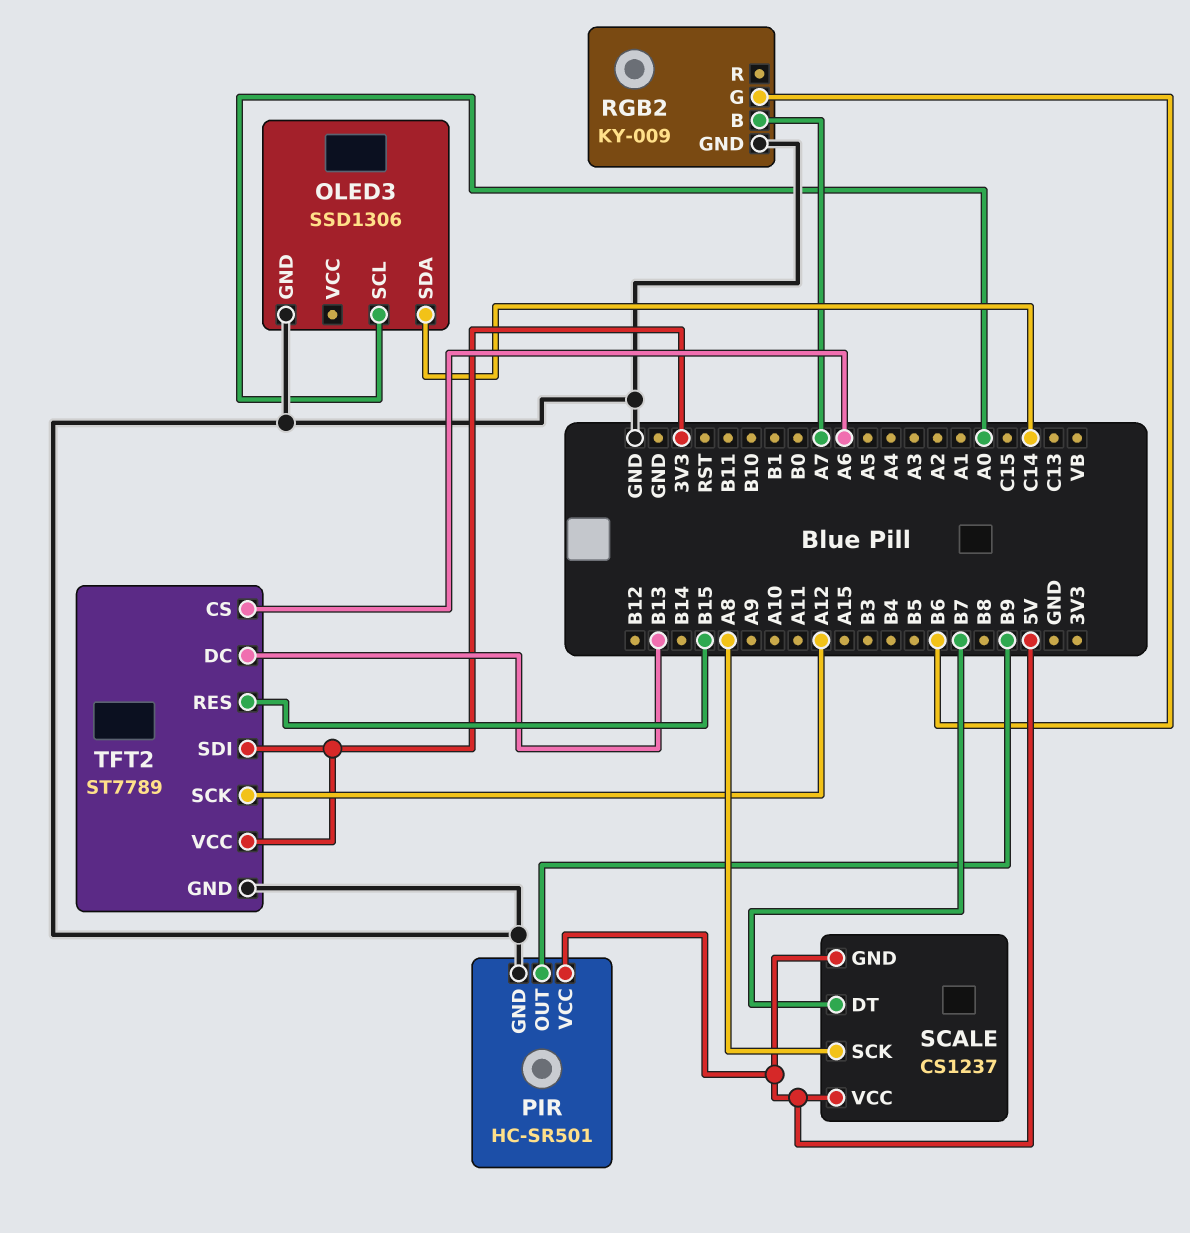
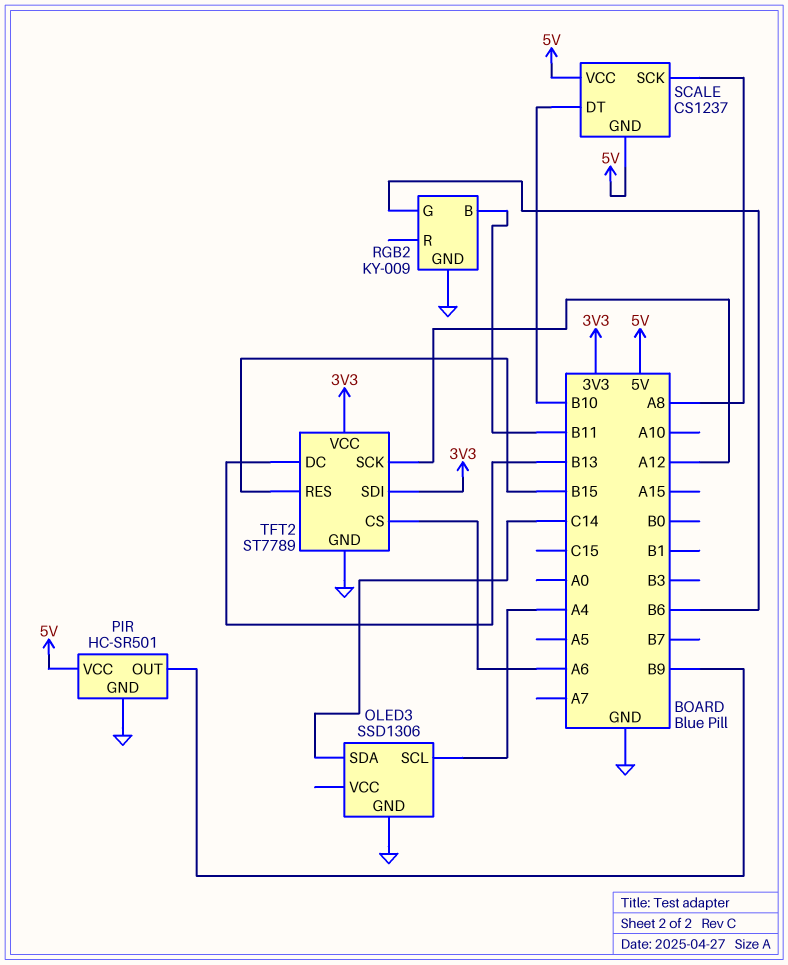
OLED3 pin SCL: A0 -> A4
RGB2 pin B: A7 -> B11
SCALE pin DT: B7 -> B10

